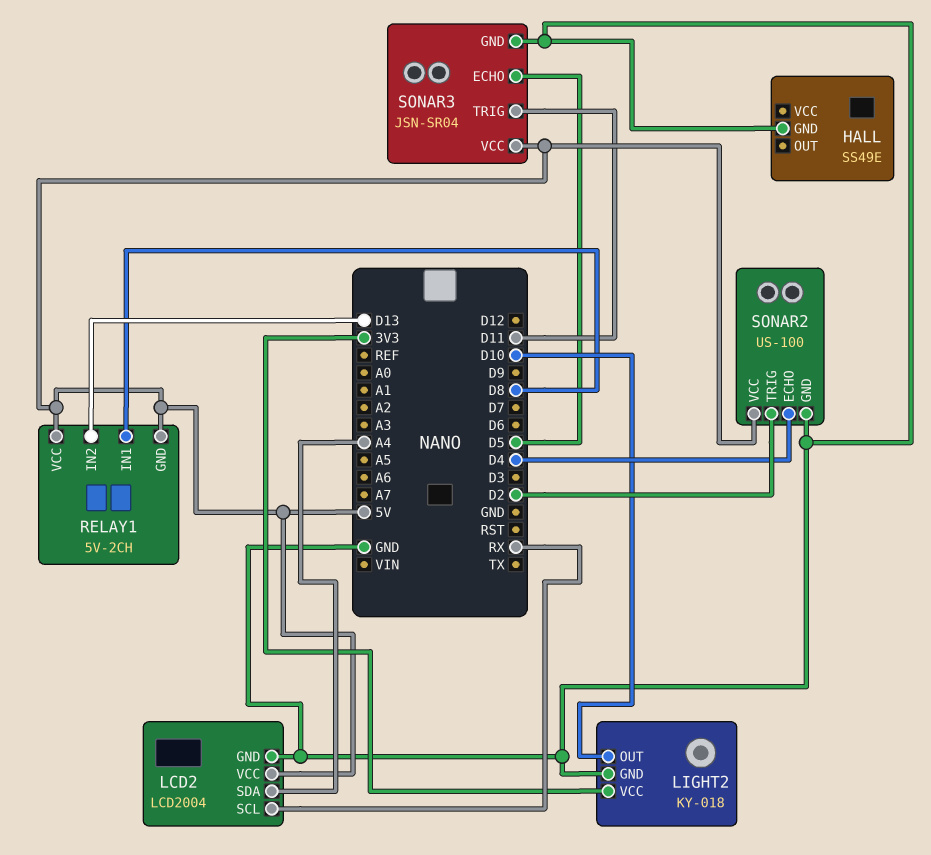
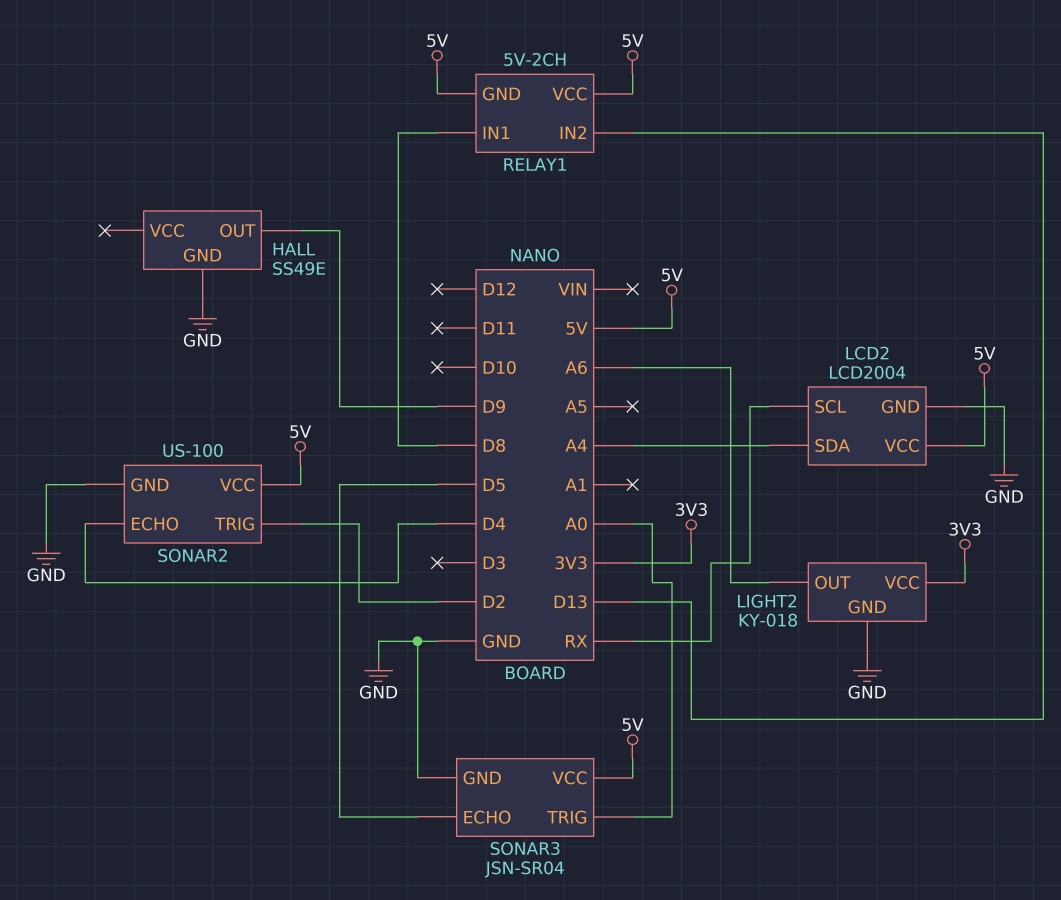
HALL pin OUT: none -> D9
LIGHT2 pin OUT: D10 -> A6
SONAR3 pin TRIG: D11 -> A0

